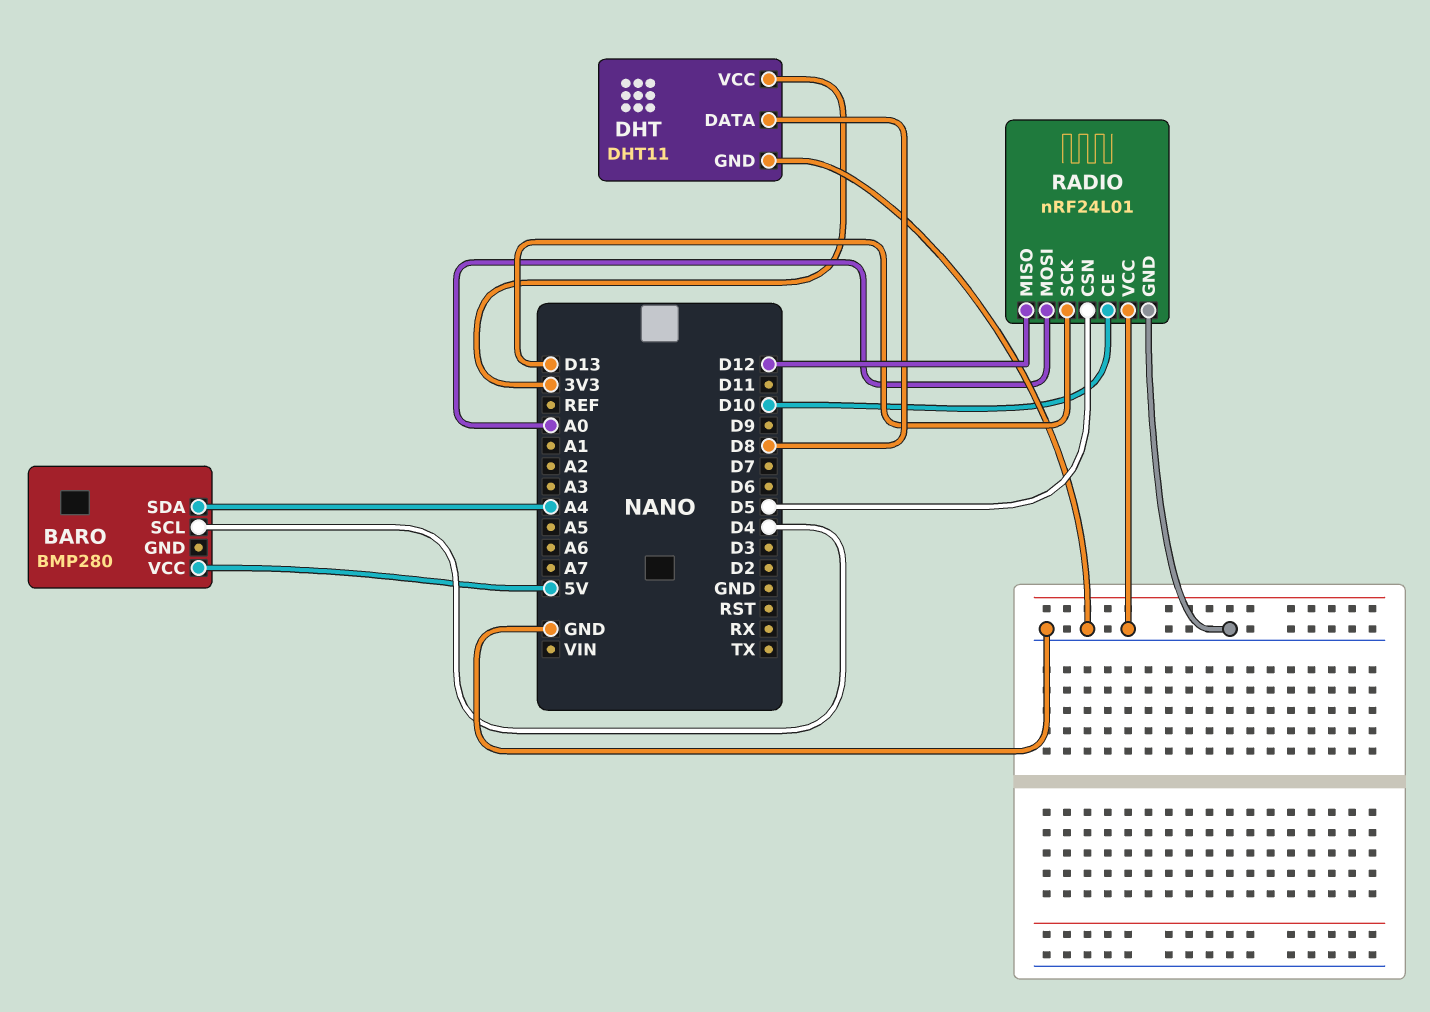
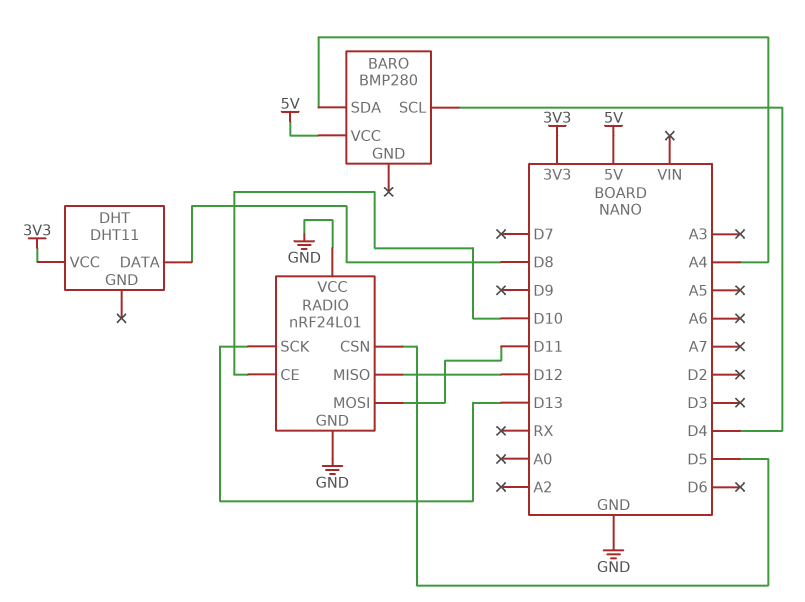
DHT pin GND: GND -> none
RADIO pin MOSI: A0 -> D11

